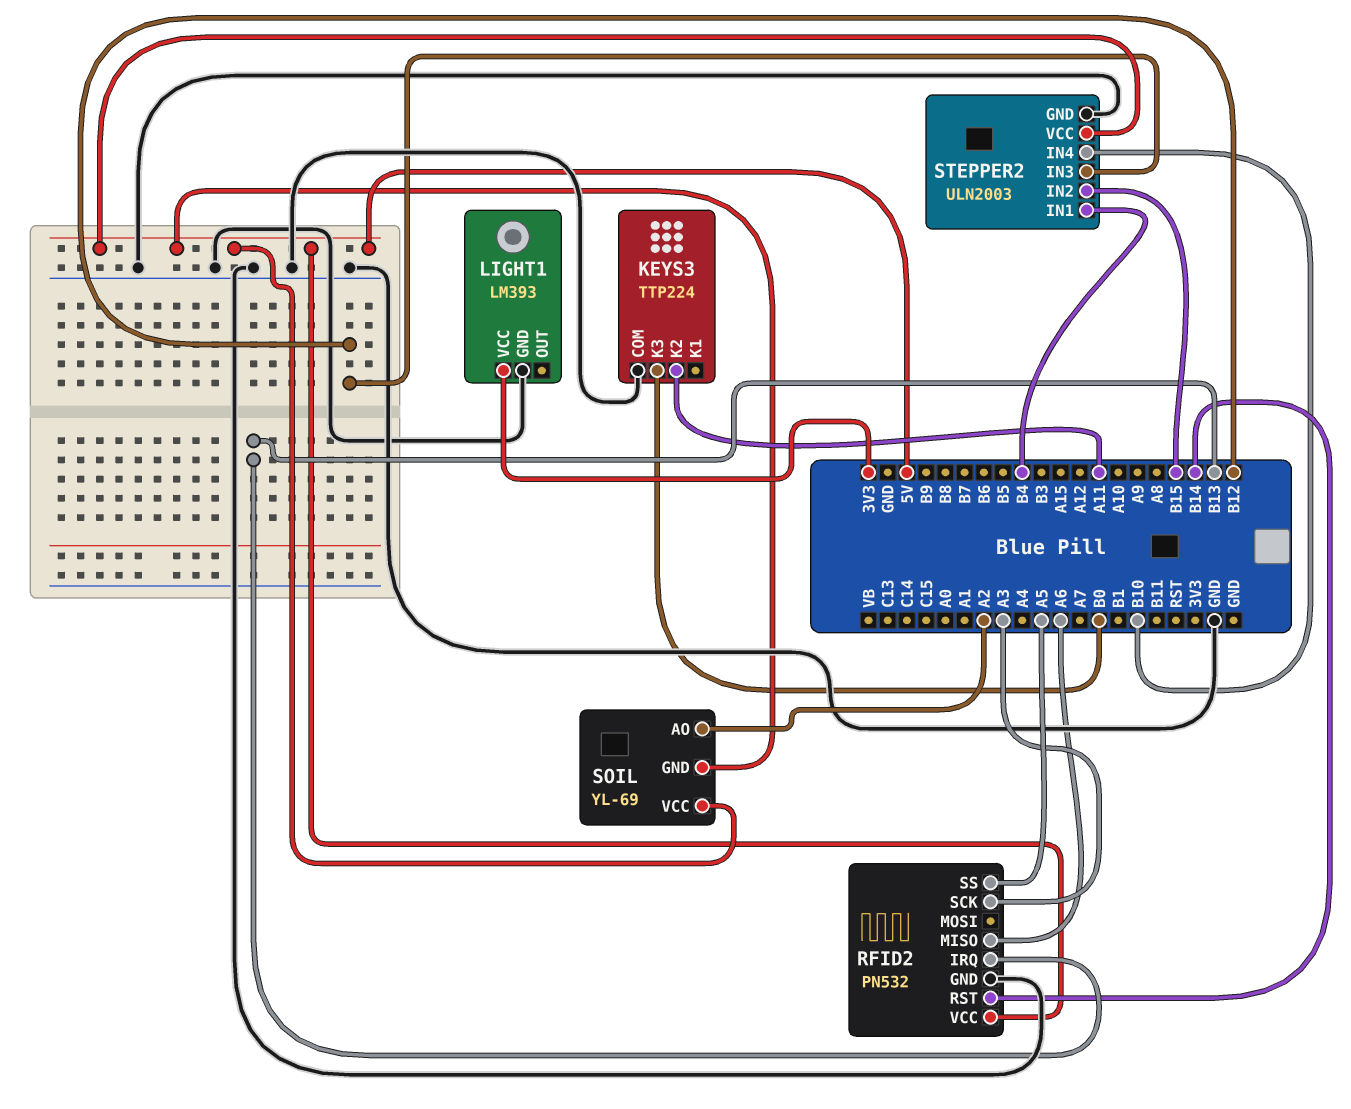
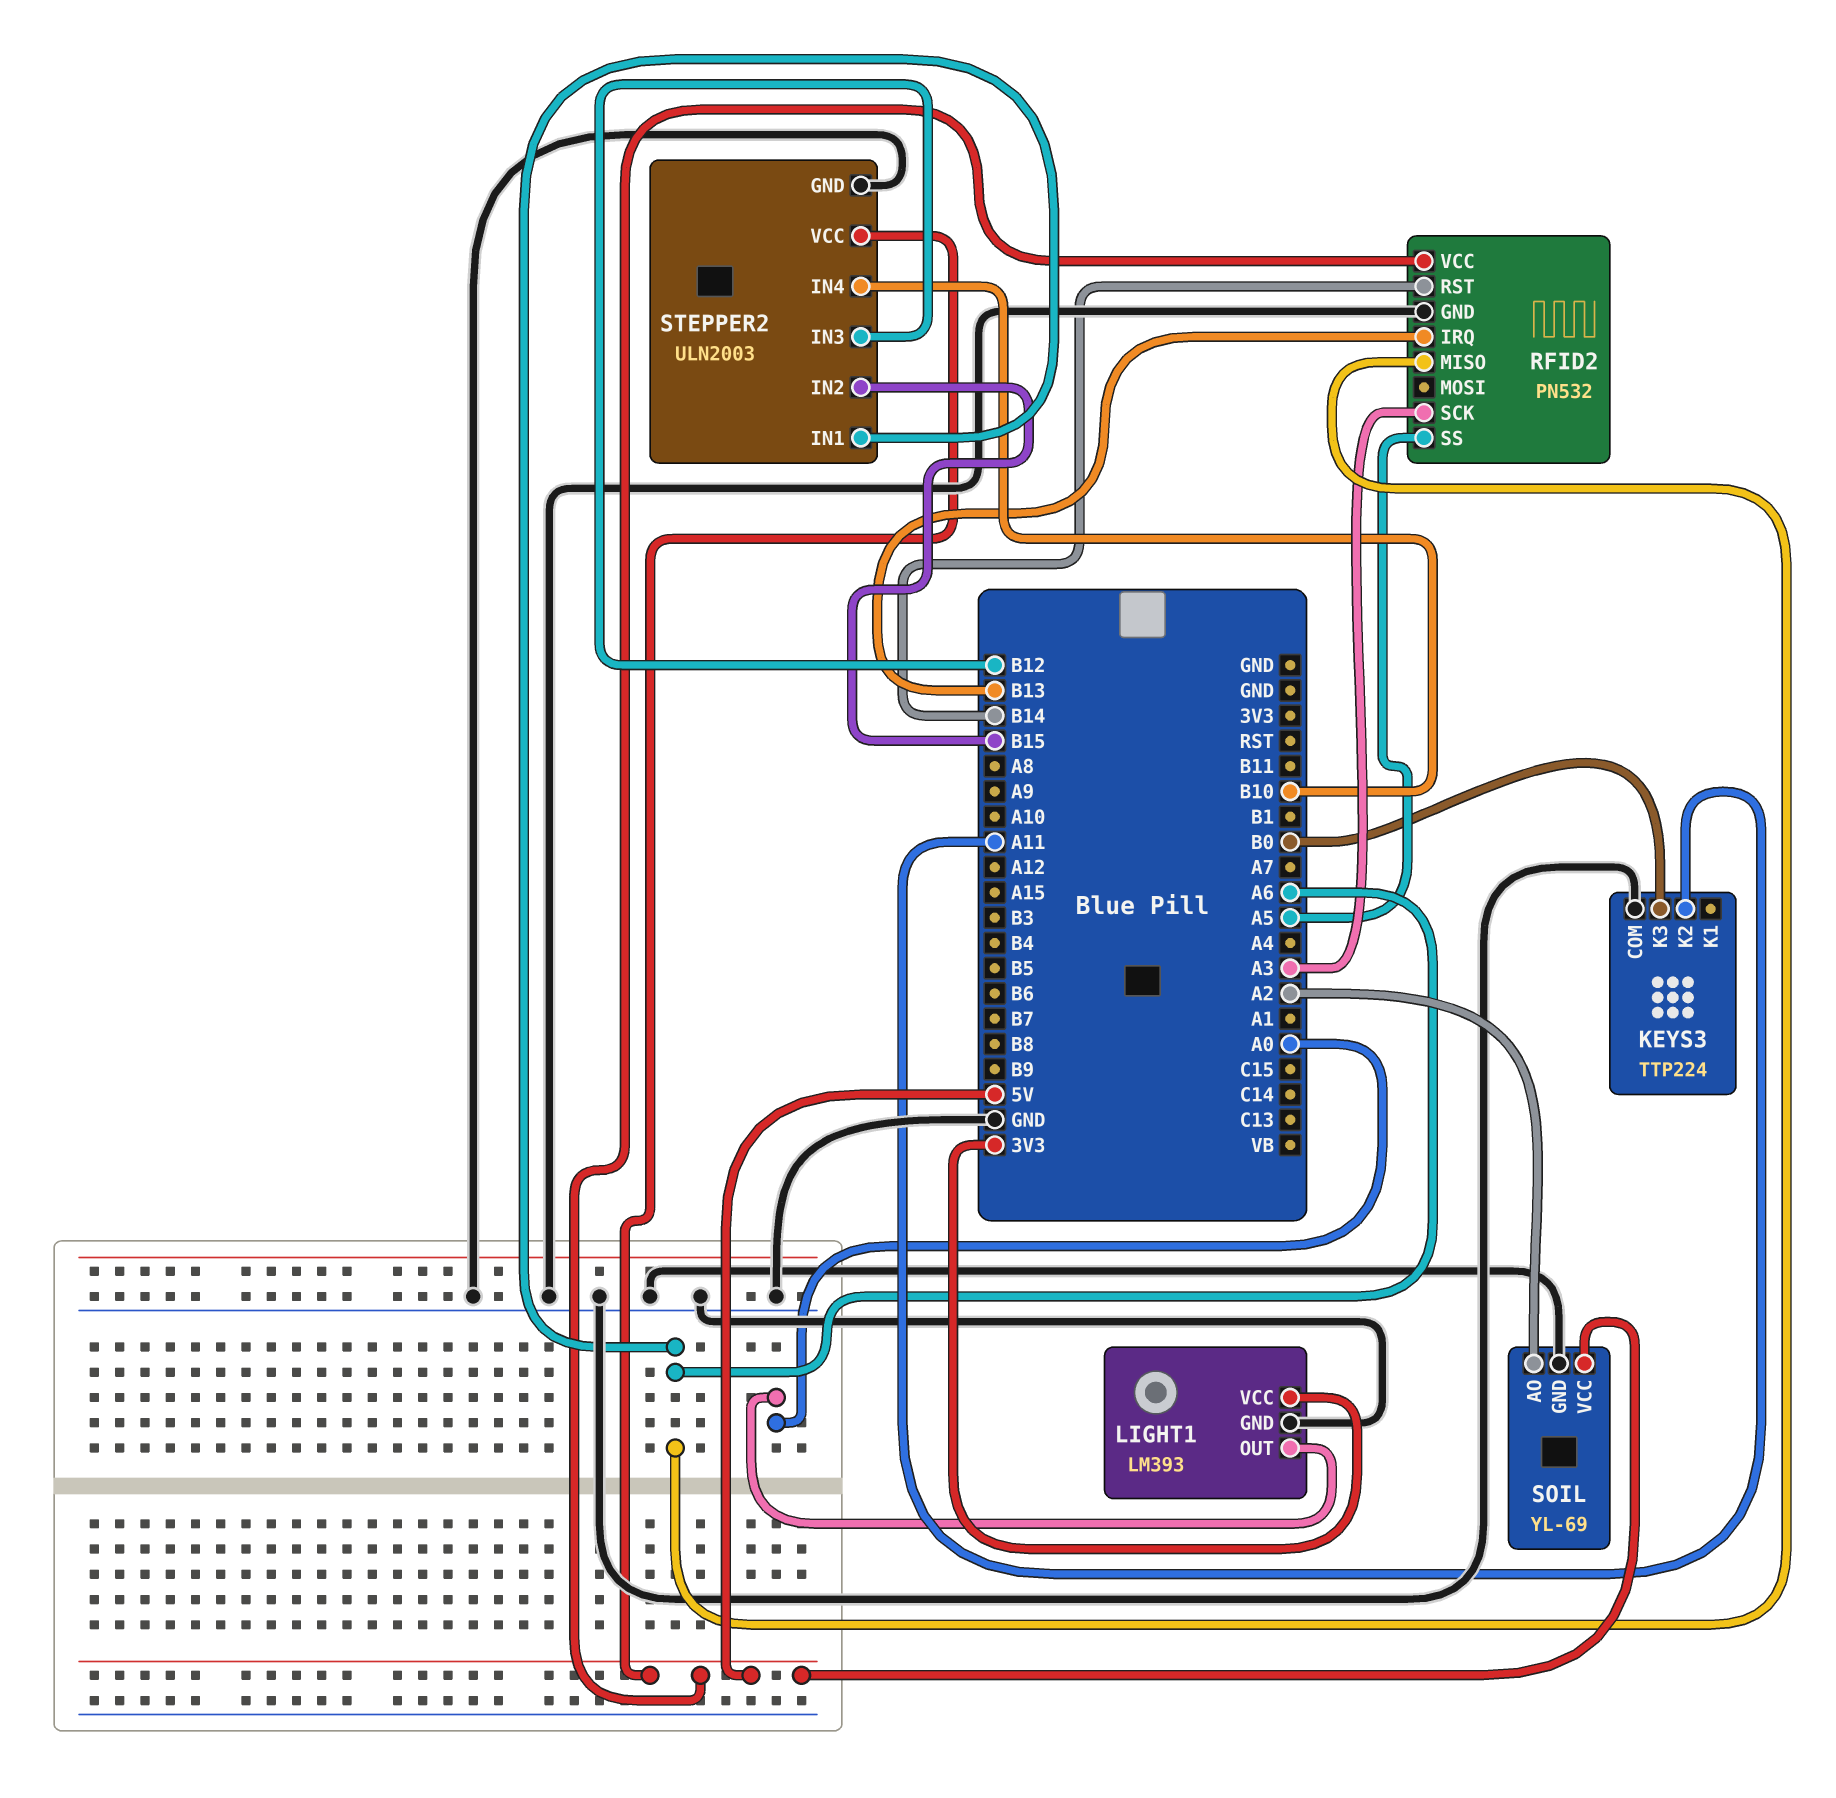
LIGHT1 pin OUT: none -> A0
SOIL pin GND: 5V -> GND
STEPPER2 pin IN1: B4 -> A6

